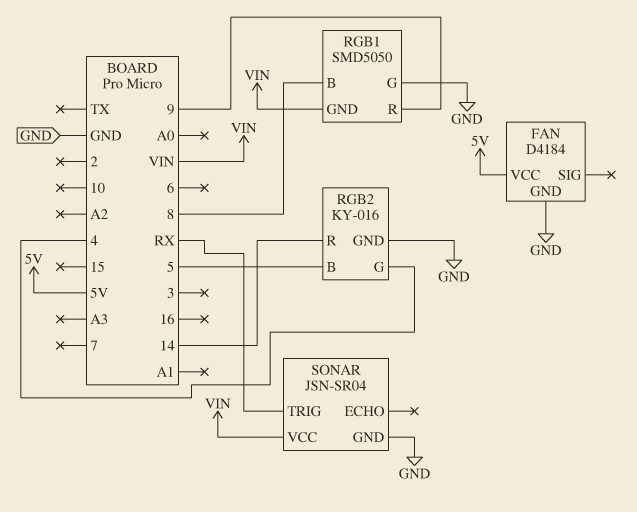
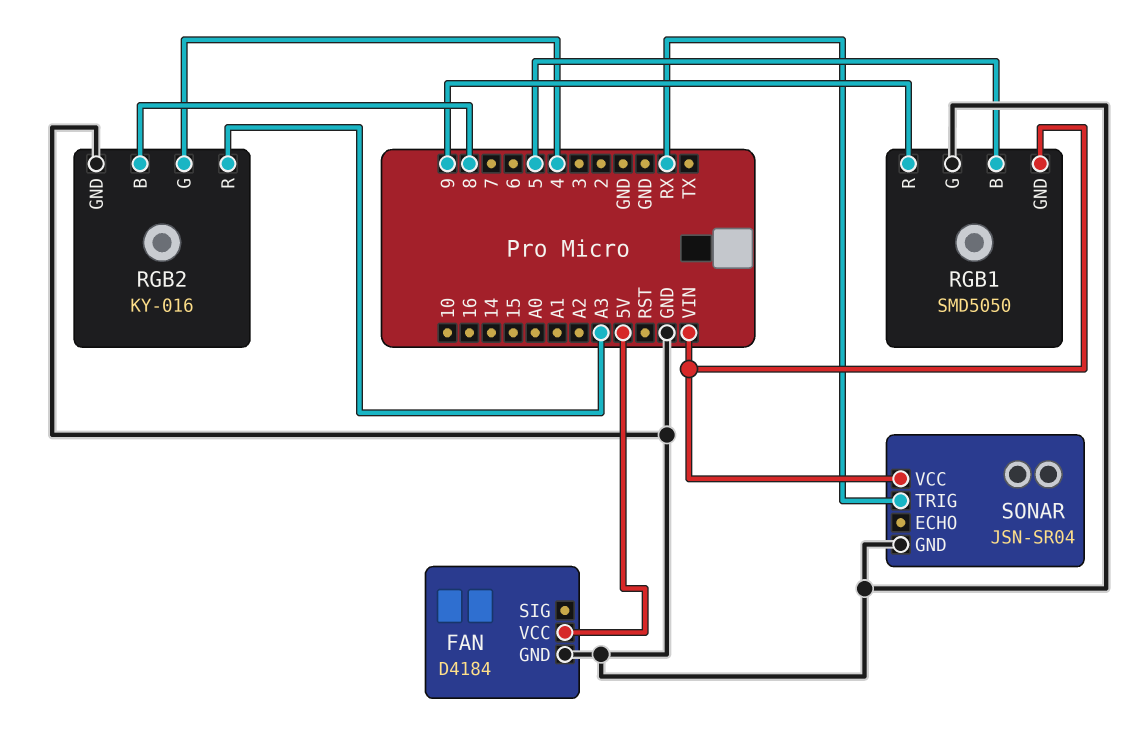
RGB1 pin B: 8 -> 5
RGB2 pin B: 5 -> 8
RGB2 pin R: 14 -> A3

